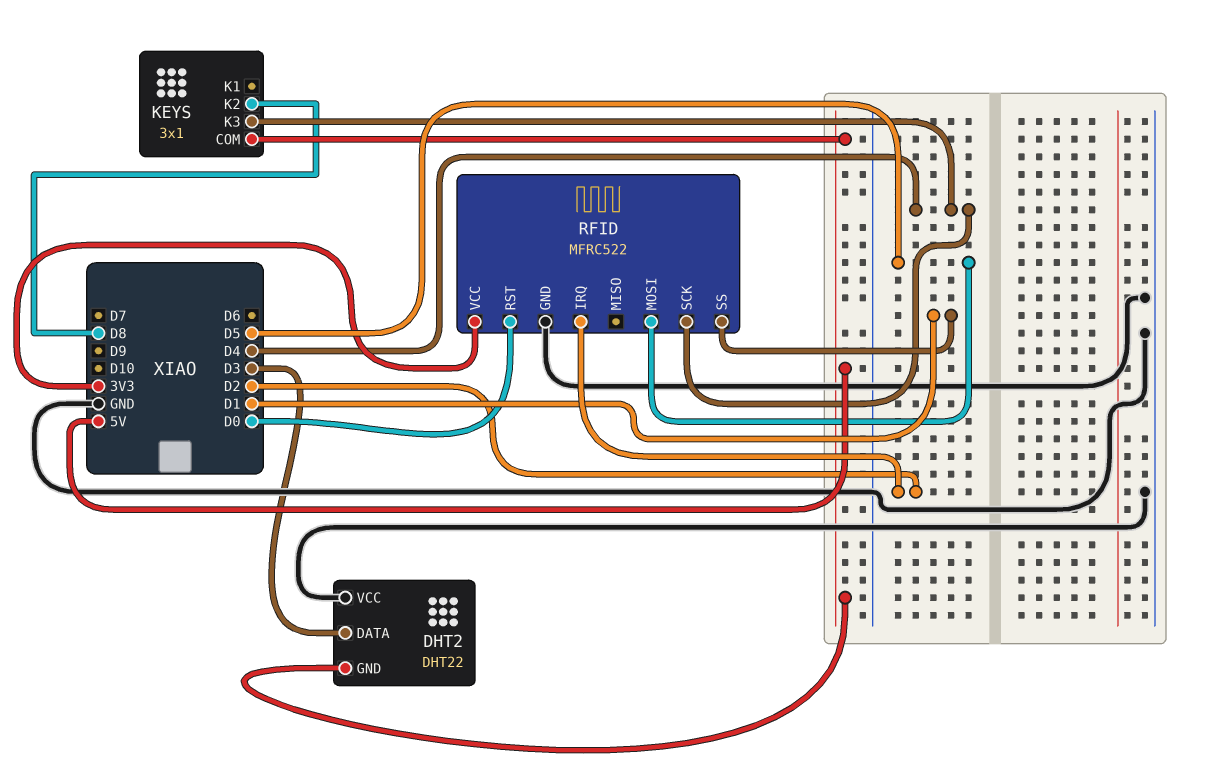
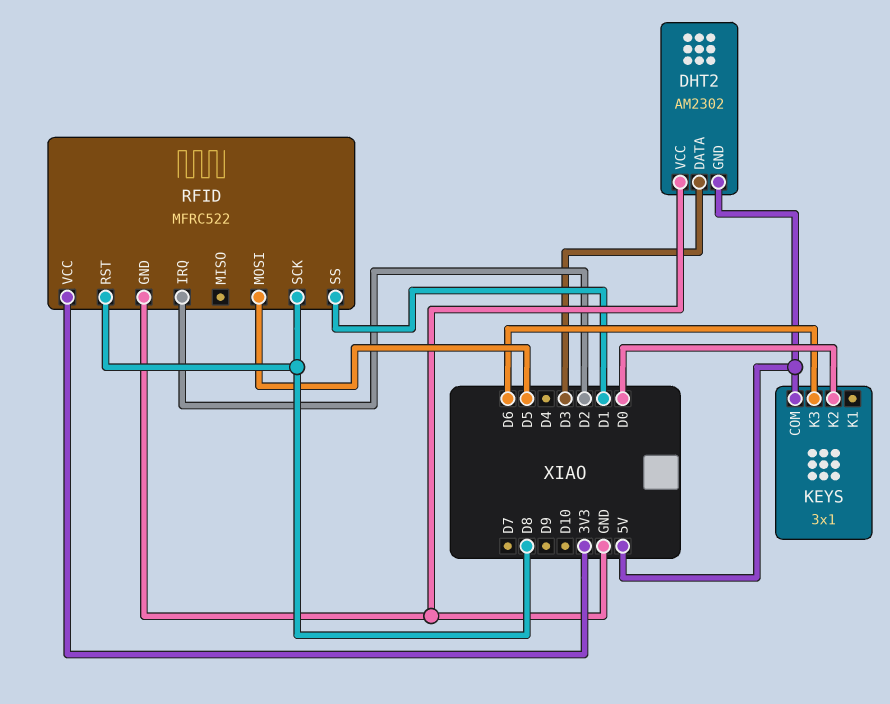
DHT2: DHT22 -> AM2302
KEYS pin K2: D8 -> D0
KEYS pin K3: D4 -> D6
RFID pin RST: D0 -> D8
RFID pin SCK: D4 -> D8

